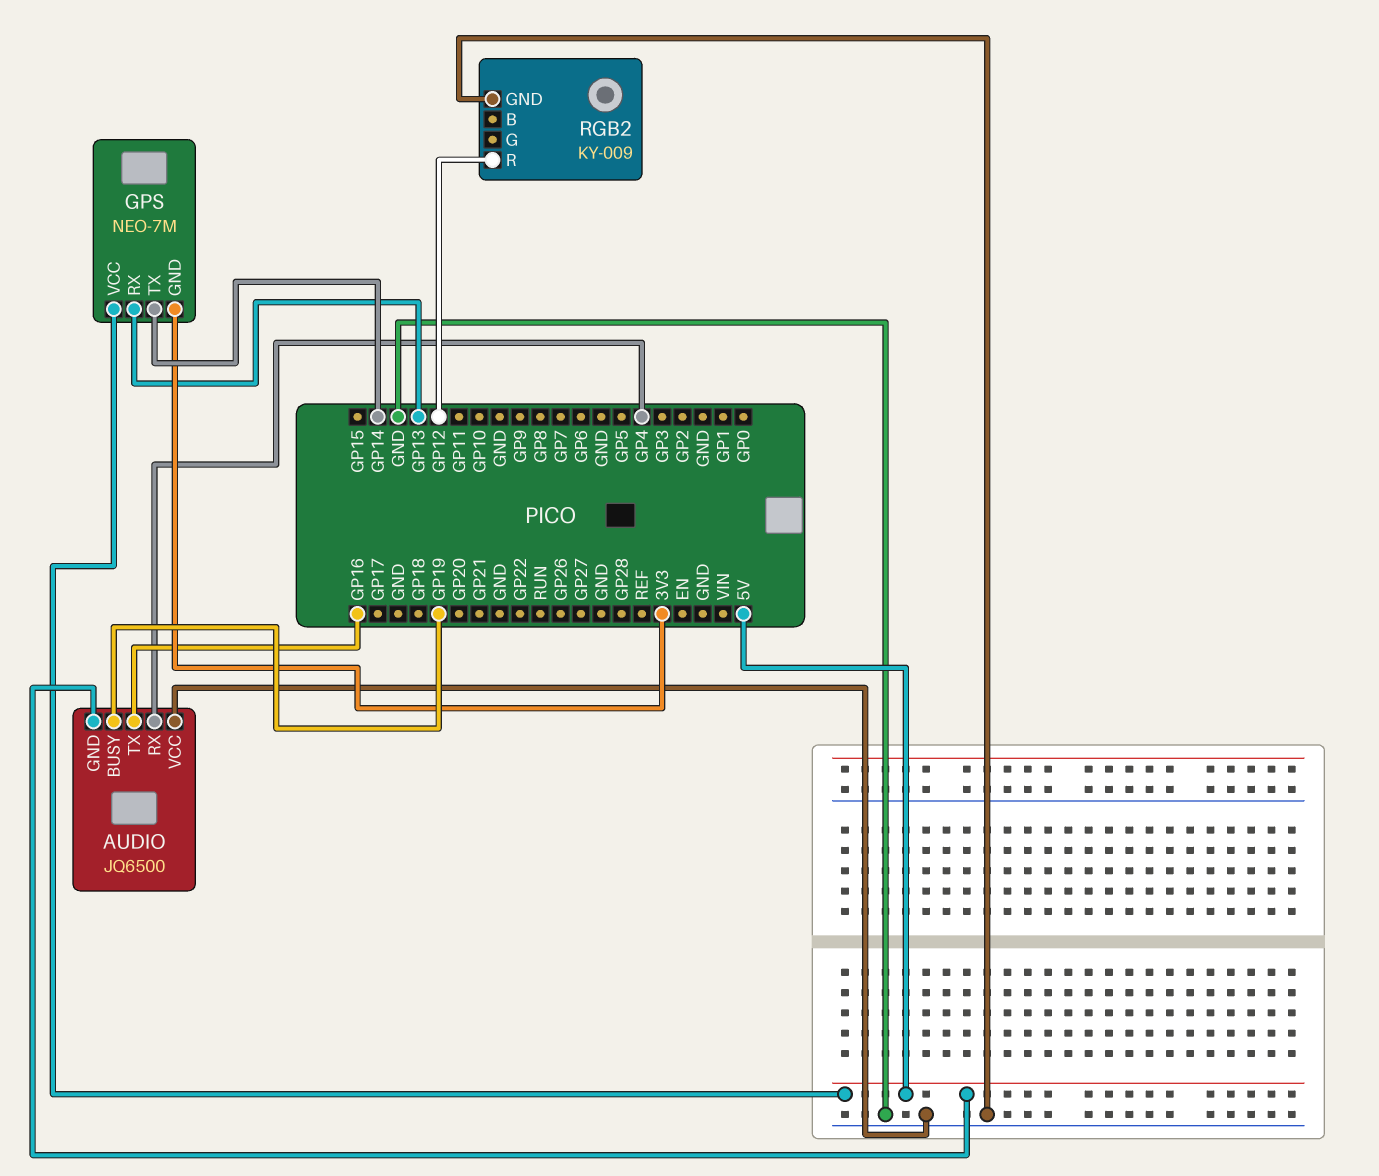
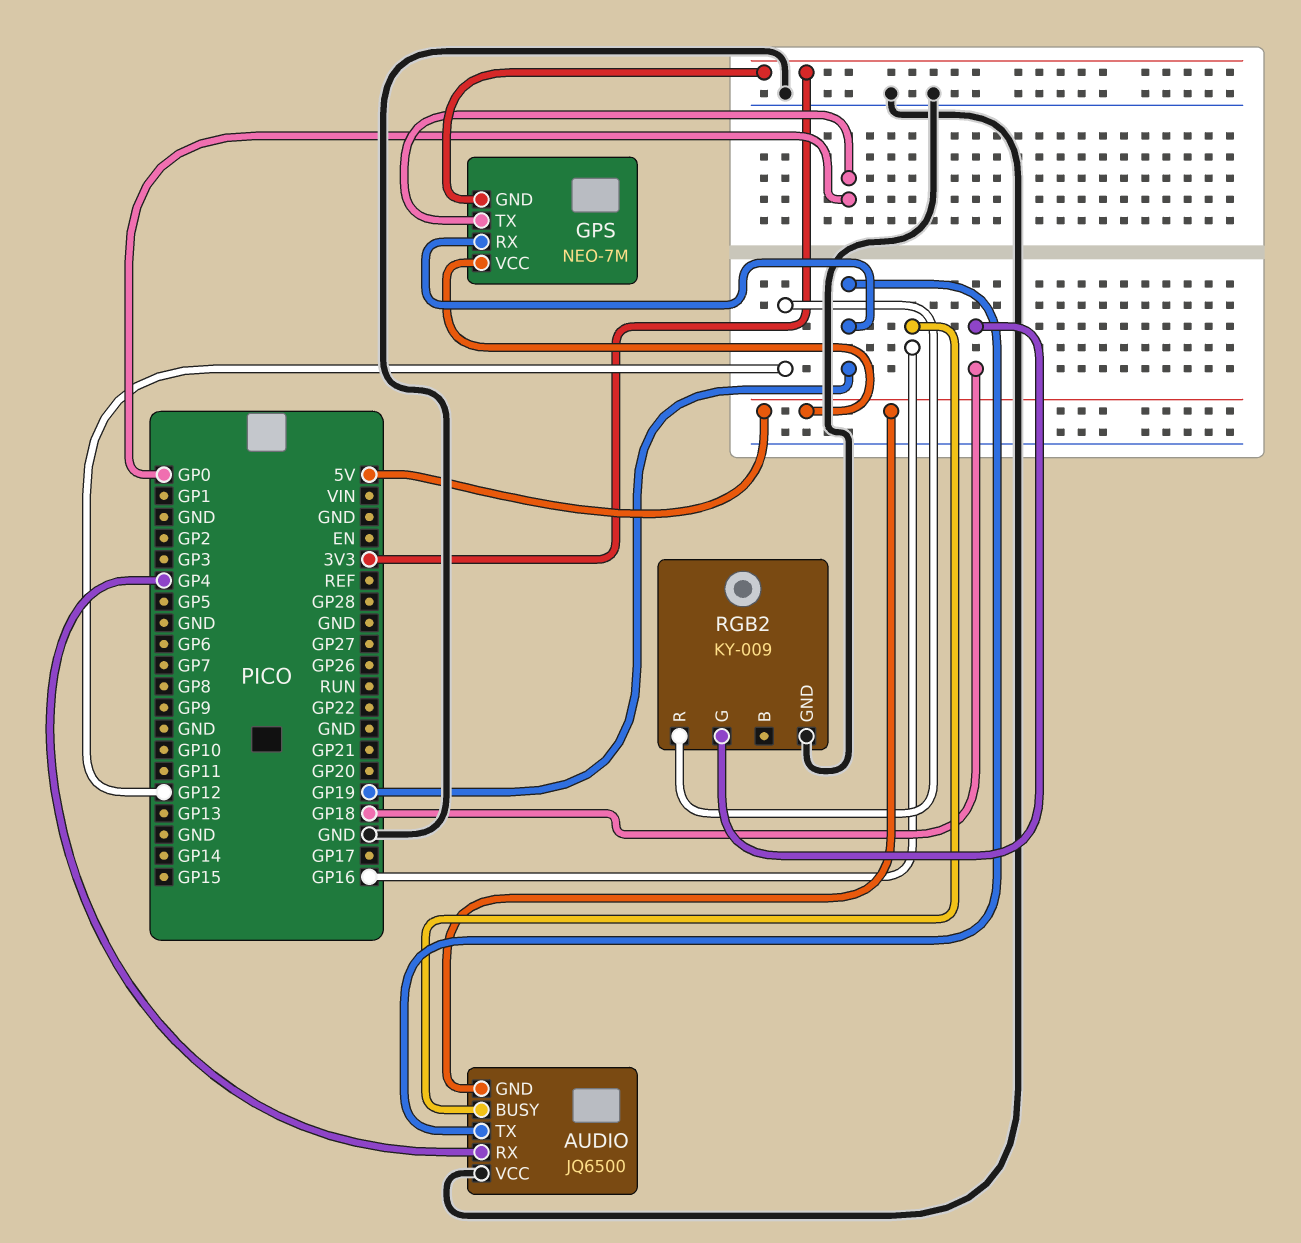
AUDIO pin BUSY: GP19 -> GP16
AUDIO pin TX: GP16 -> GP19
GPS pin RX: GP13 -> GP19
GPS pin TX: GP14 -> GP0
RGB2 pin G: none -> GP18

